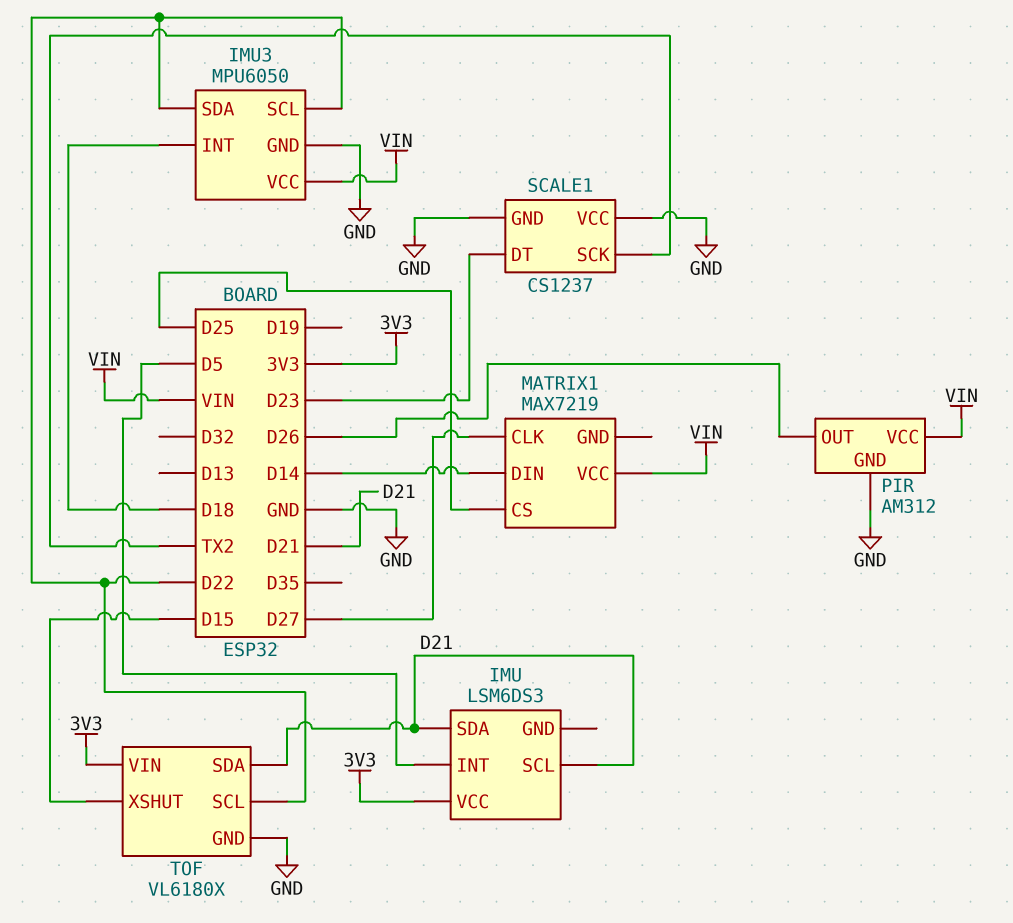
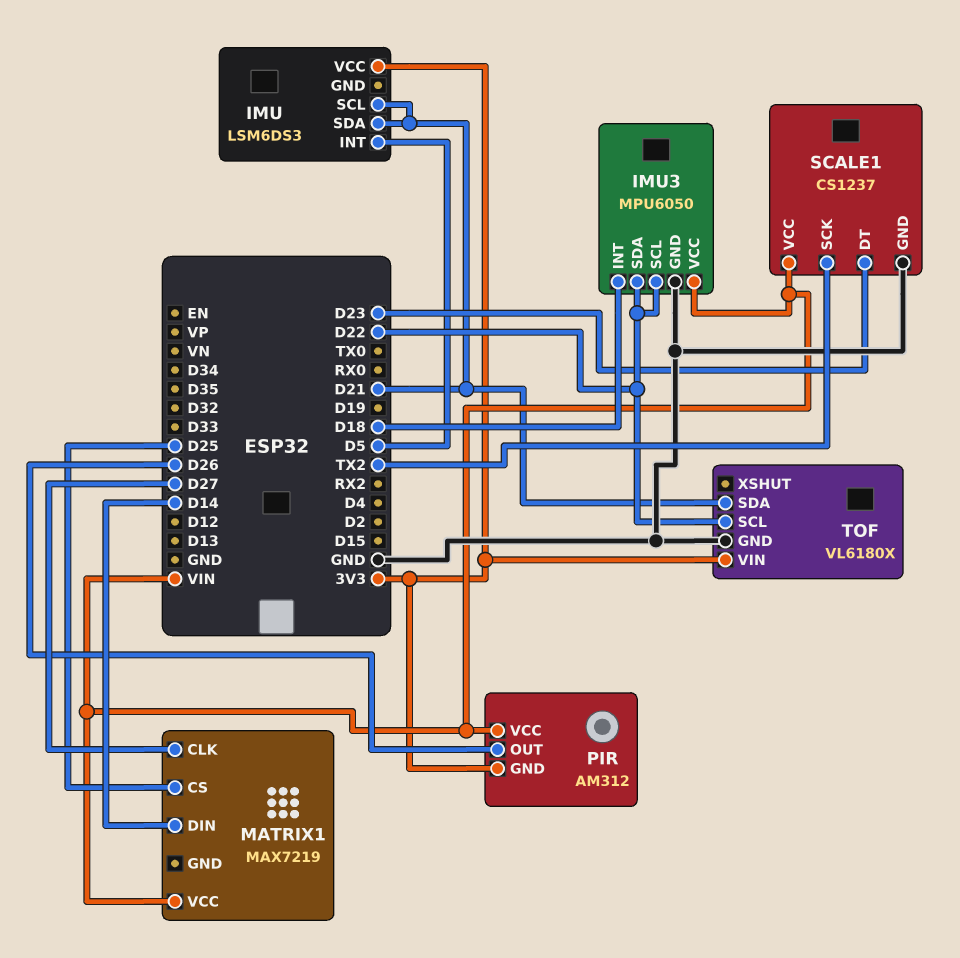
PIR pin GND: GND -> 3V3
SCALE1 pin VCC: GND -> VIN
TOF pin XSHUT: D15 -> none

